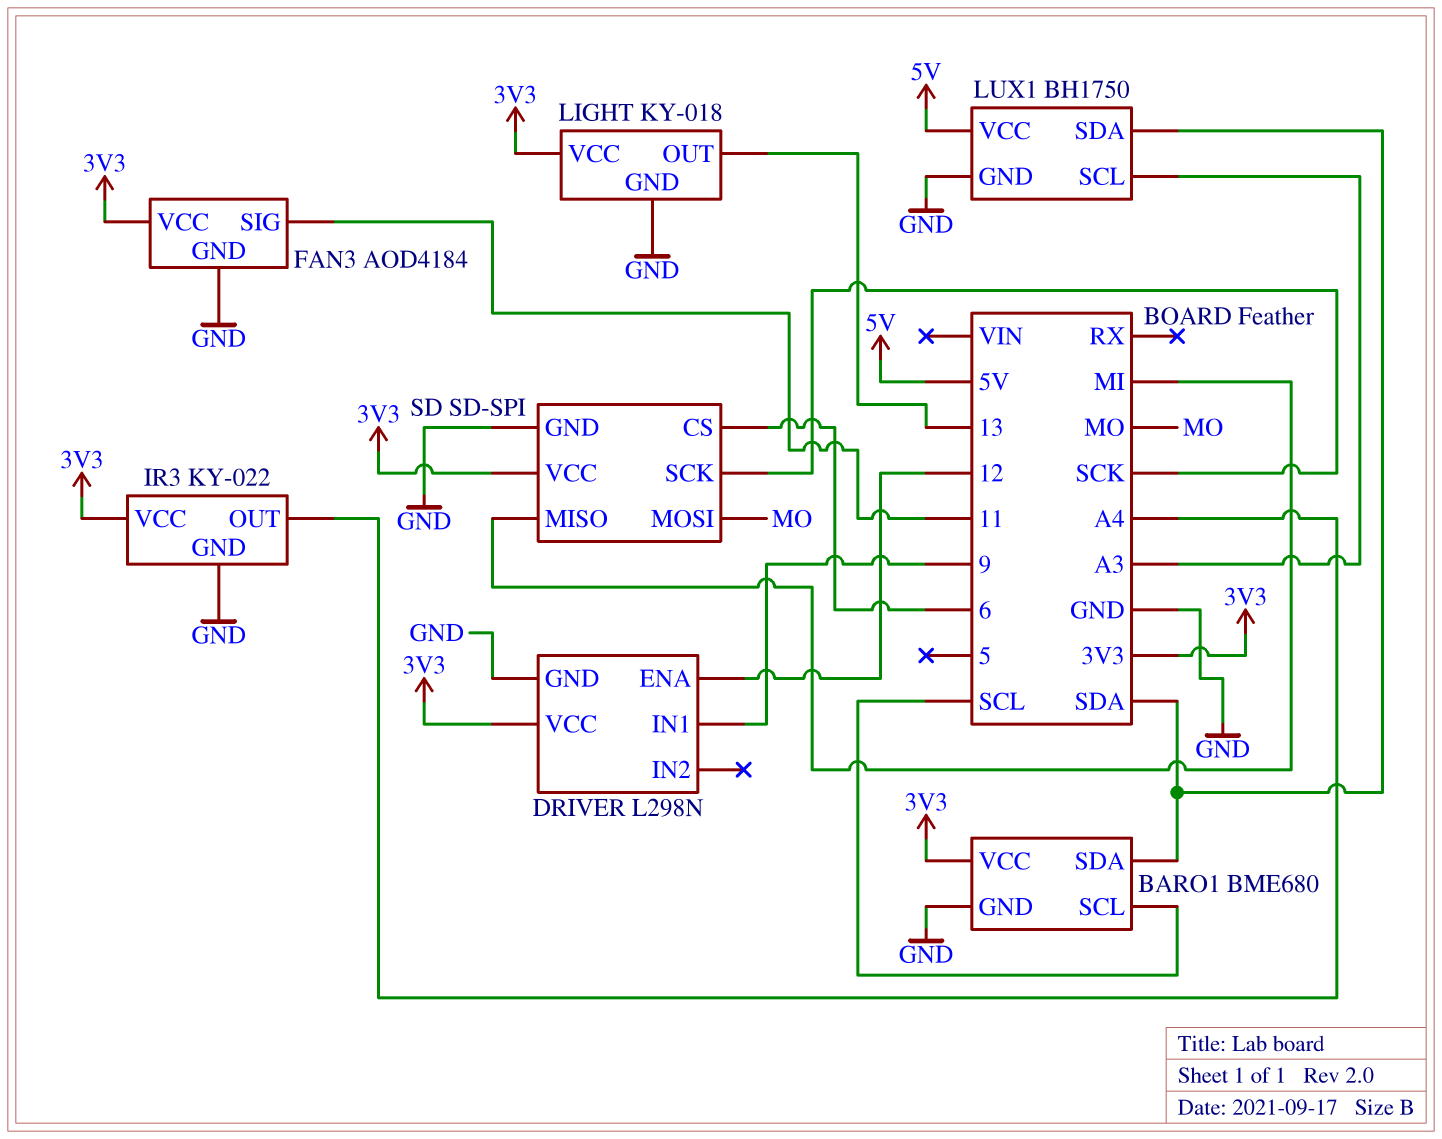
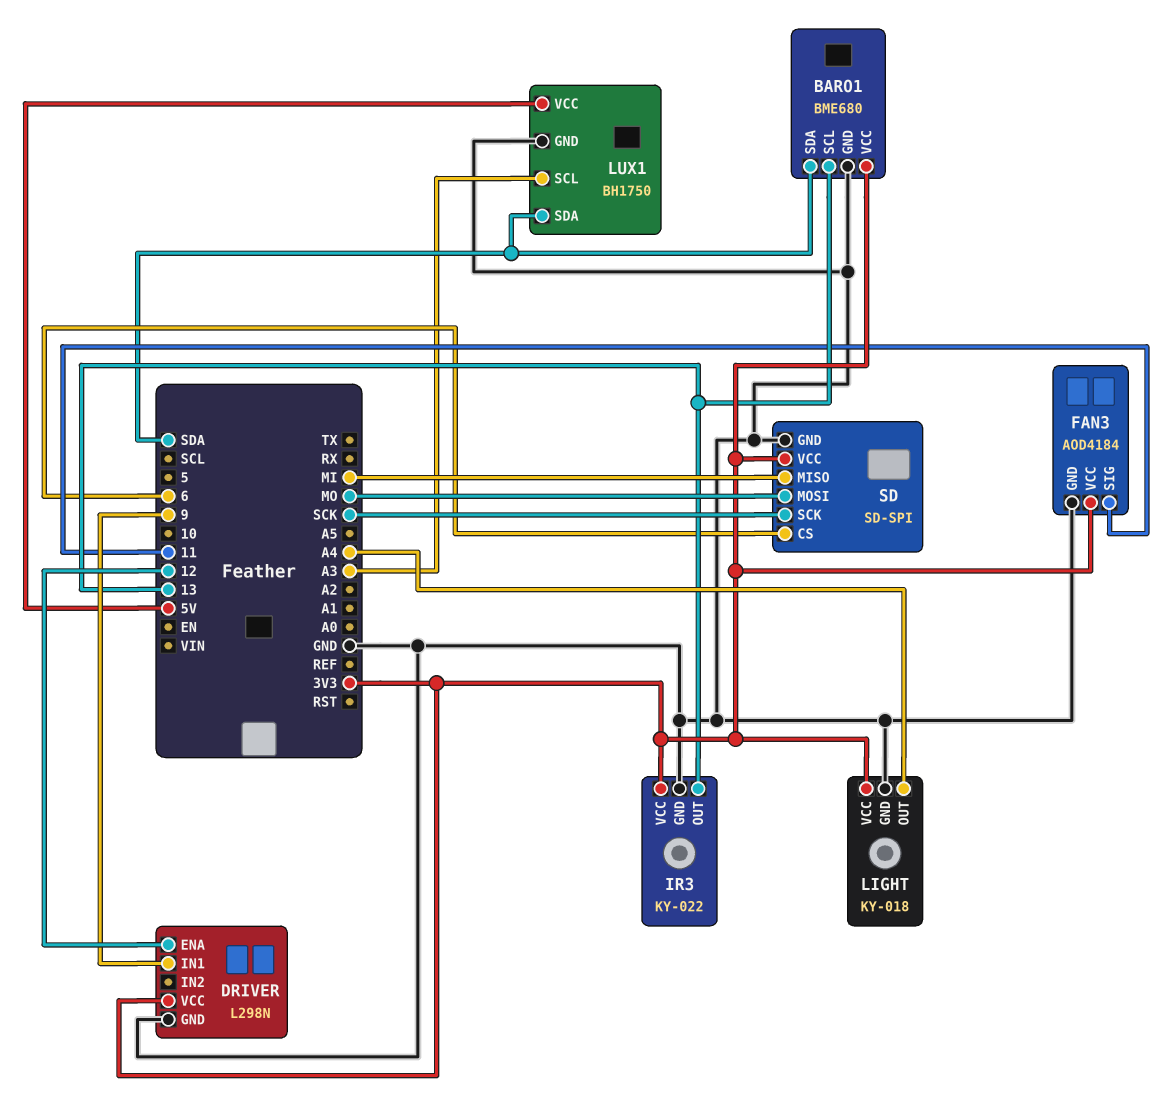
BARO1 pin SCL: SCL -> 13
IR3 pin OUT: A4 -> 13
LIGHT pin OUT: 13 -> A4

